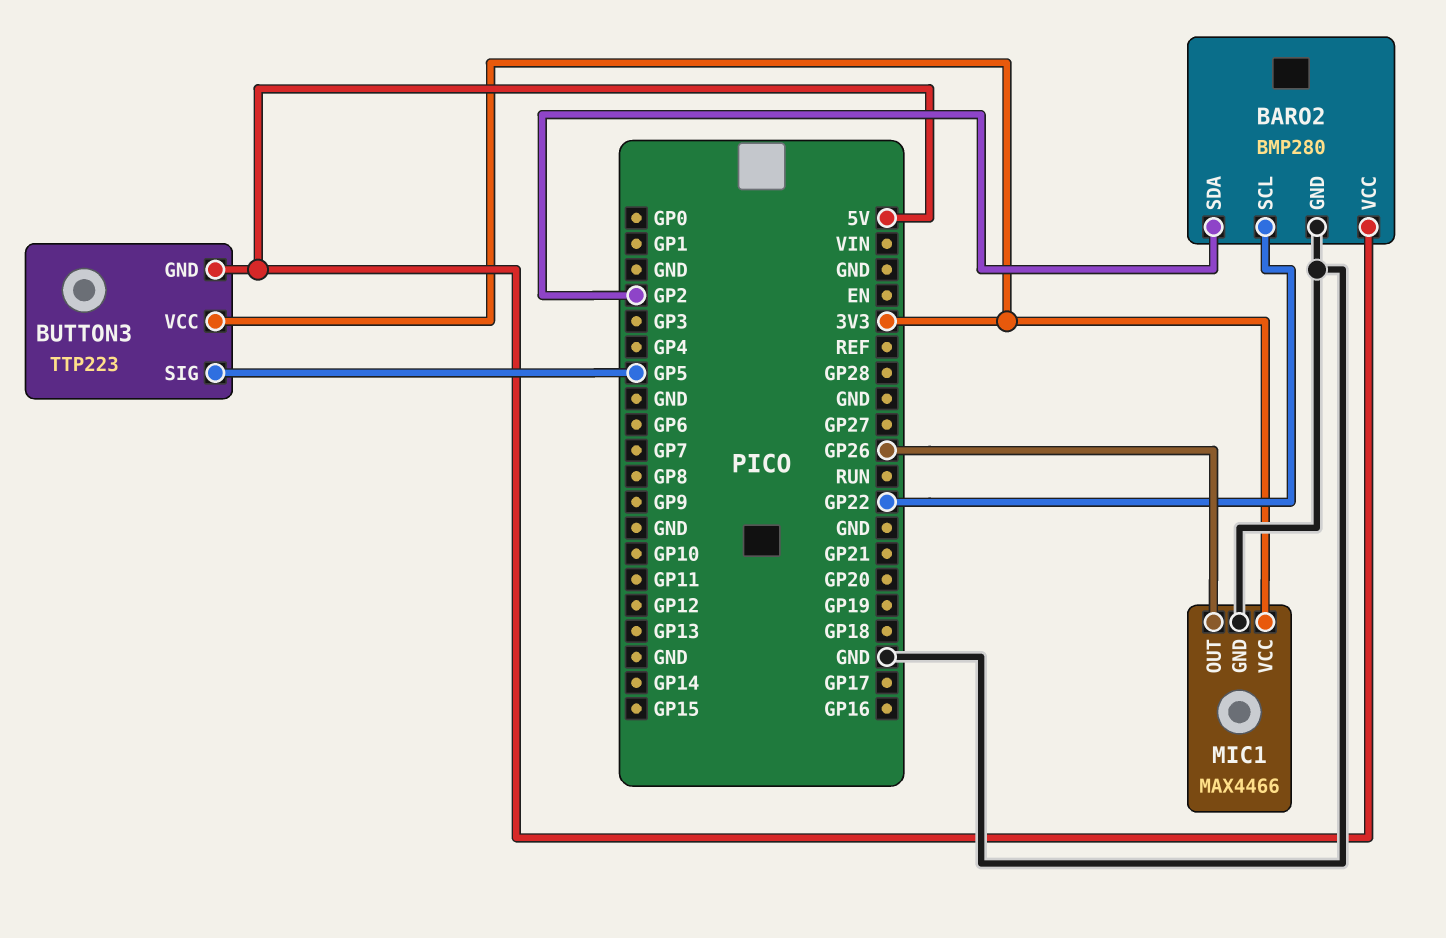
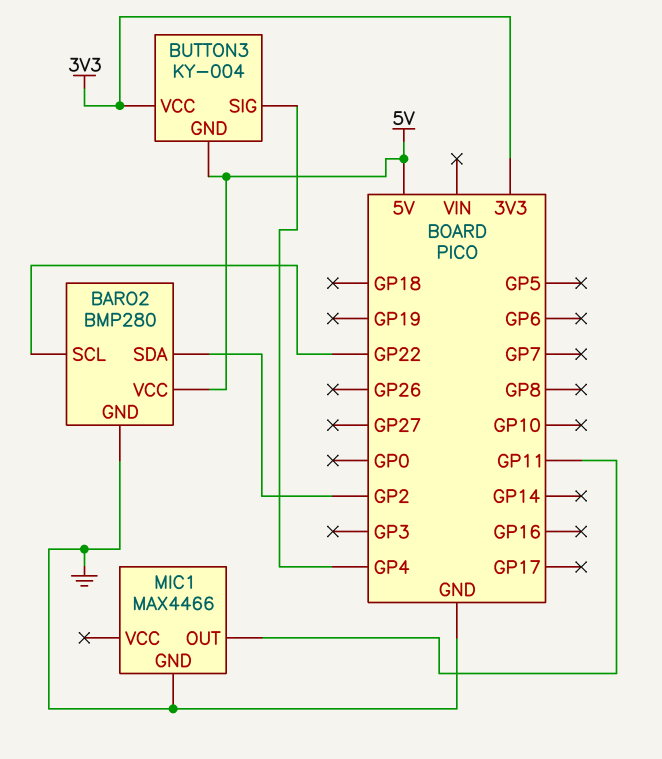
BUTTON3: TTP223 -> KY-004
BUTTON3 pin SIG: GP5 -> GP4
MIC1 pin OUT: GP26 -> GP11
MIC1 pin VCC: 3V3 -> none

